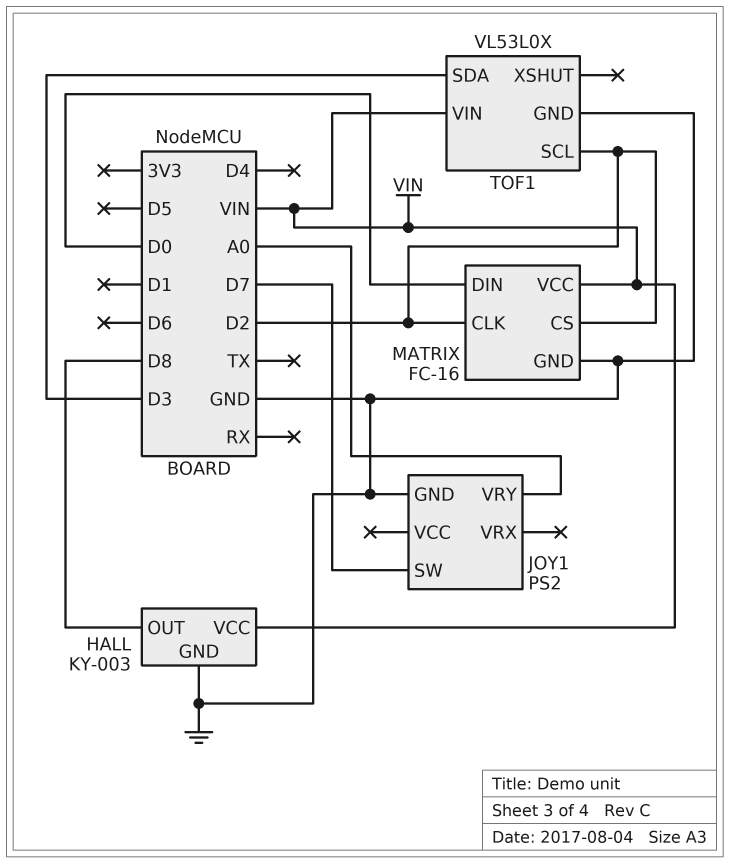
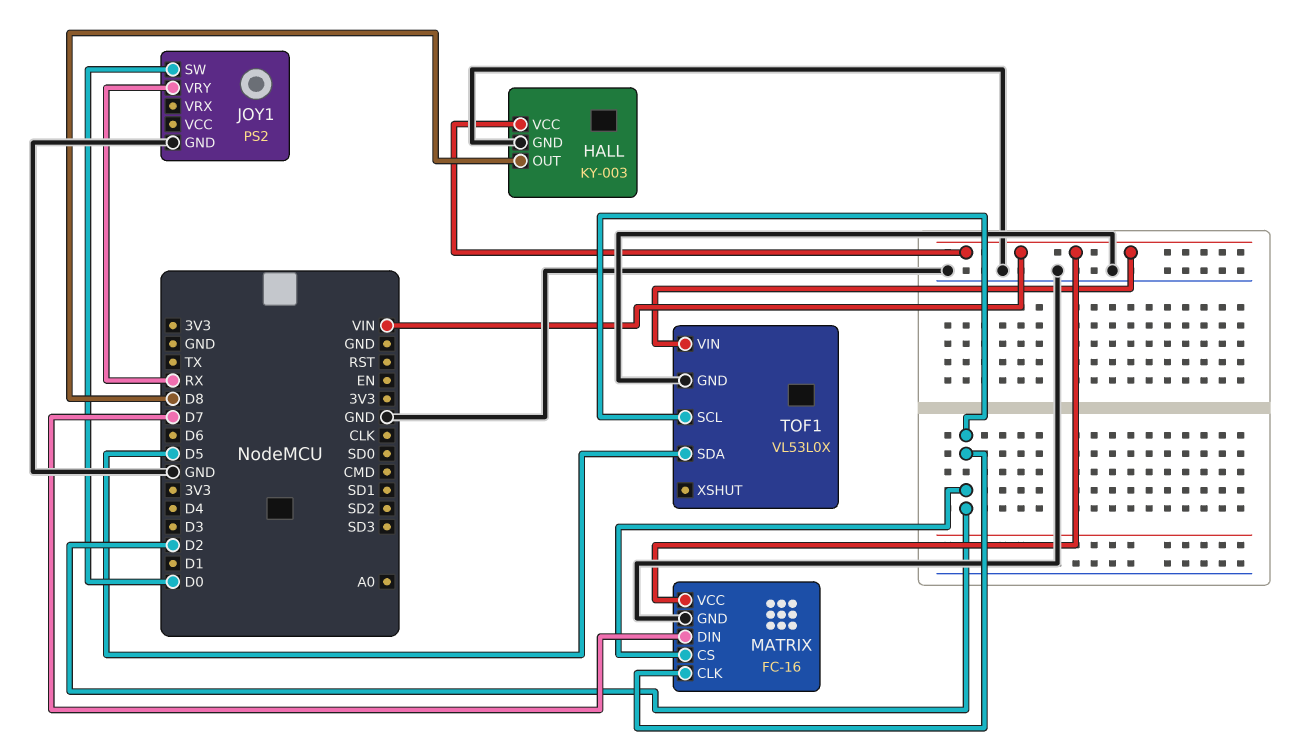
JOY1 pin SW: D7 -> D0
JOY1 pin VRY: A0 -> RX
MATRIX pin DIN: D0 -> D7
TOF1 pin SDA: D3 -> D5

